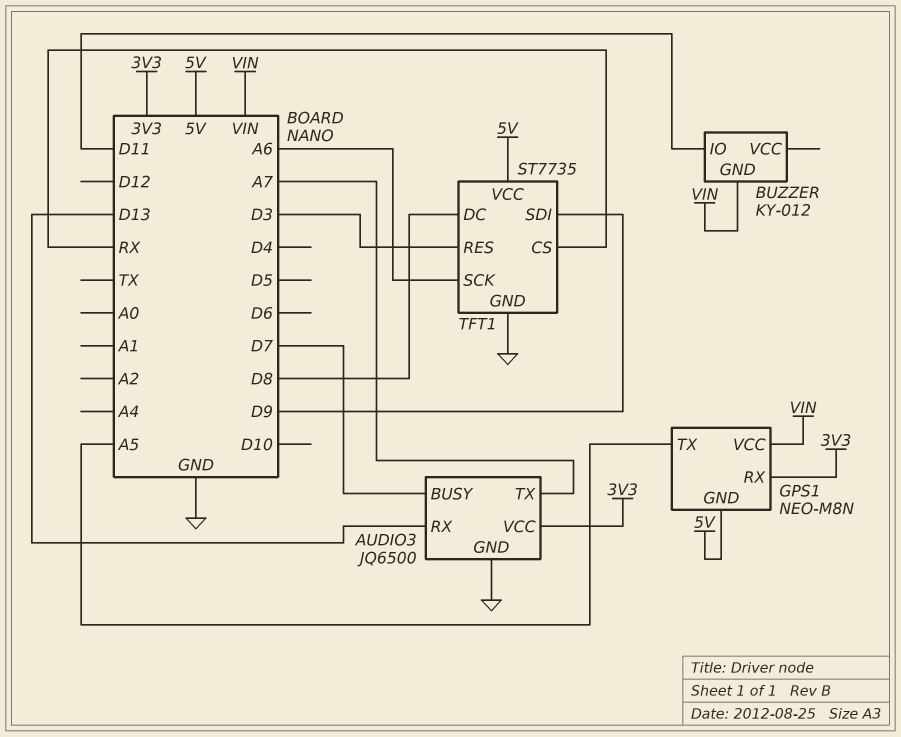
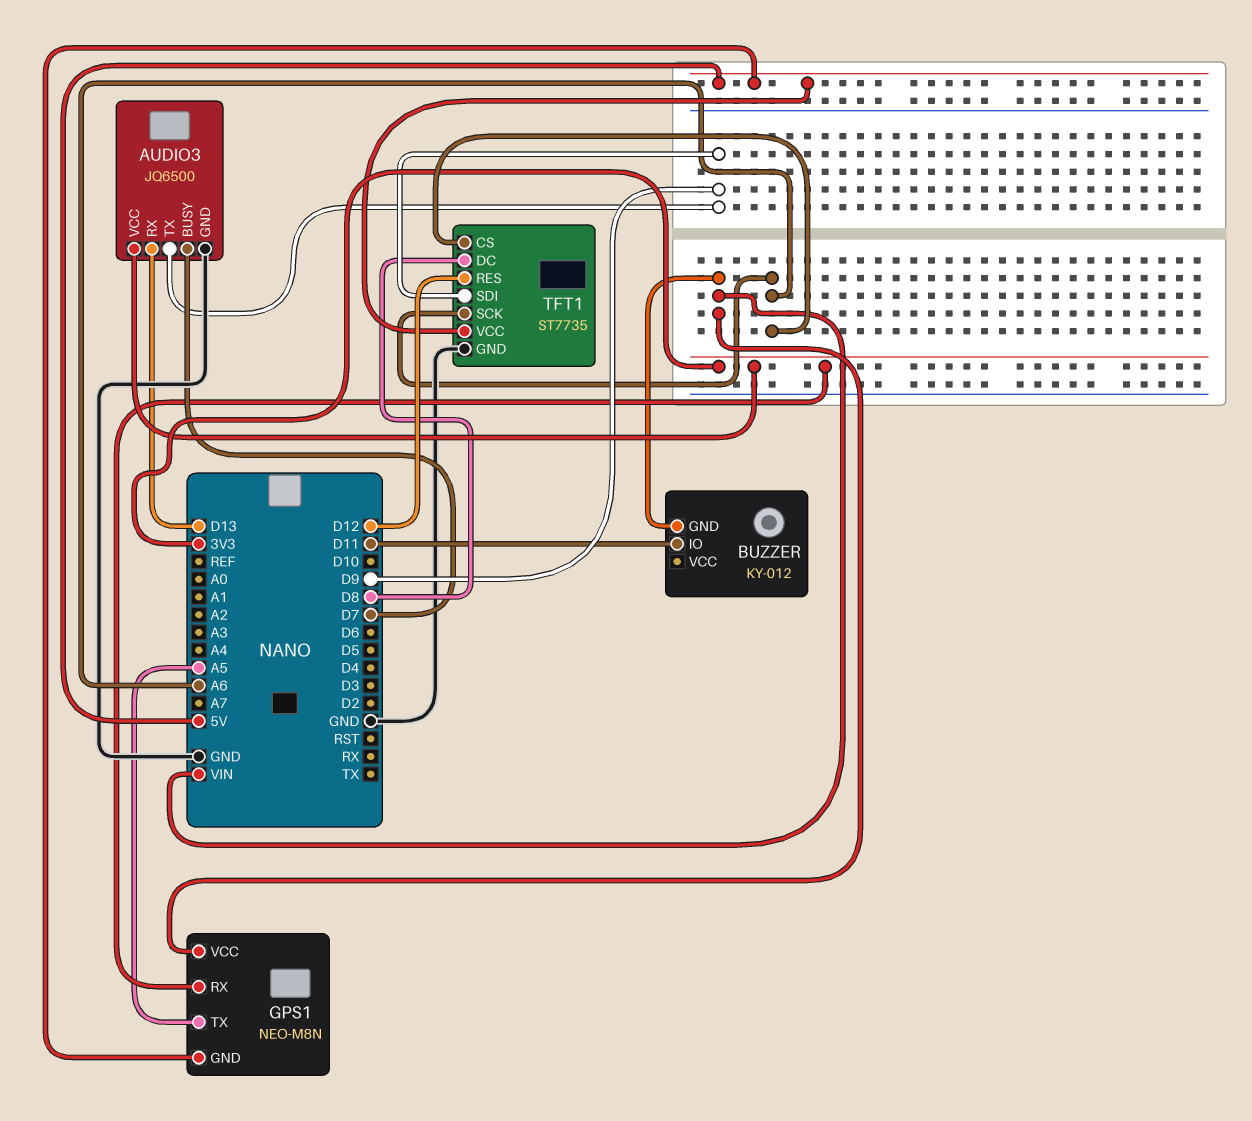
AUDIO3 pin TX: A7 -> D9
TFT1 pin CS: RX -> A6
TFT1 pin RES: D3 -> D12

